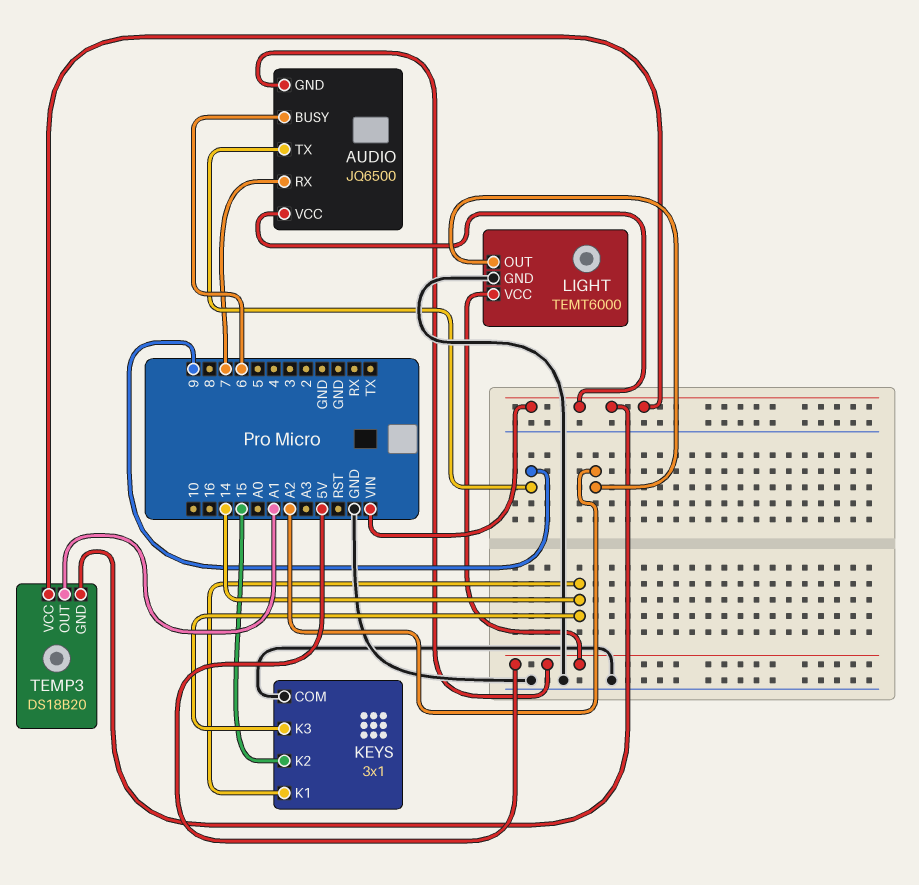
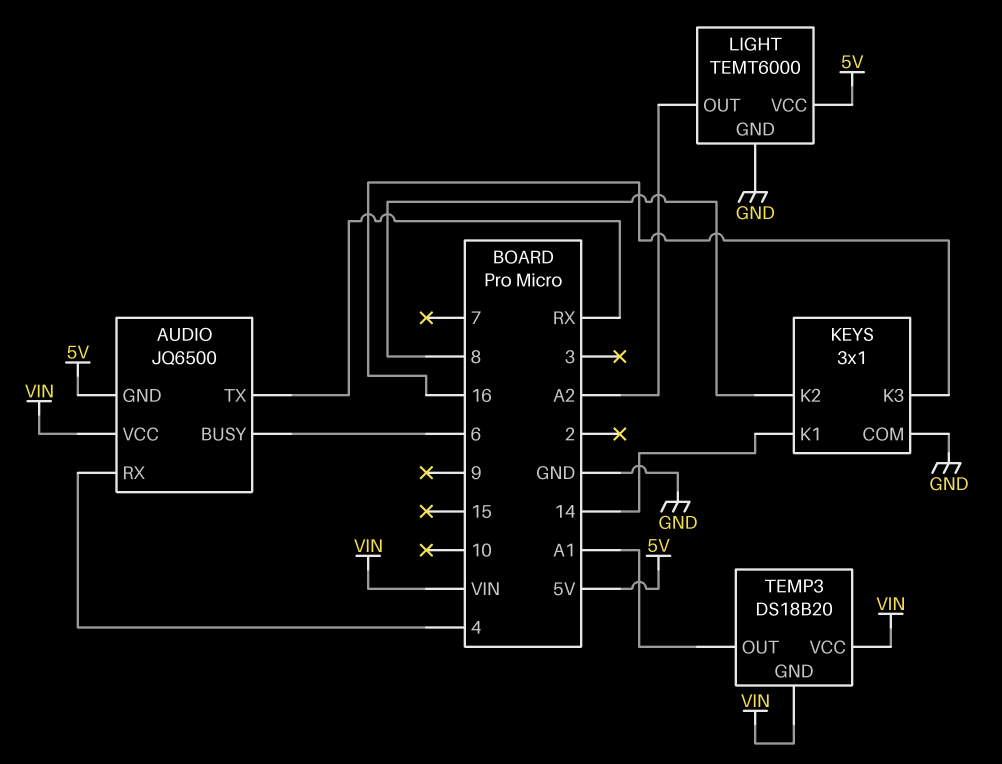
AUDIO pin RX: 7 -> 4
AUDIO pin TX: 9 -> RX
KEYS pin K2: 15 -> 8
KEYS pin K3: 14 -> 16

